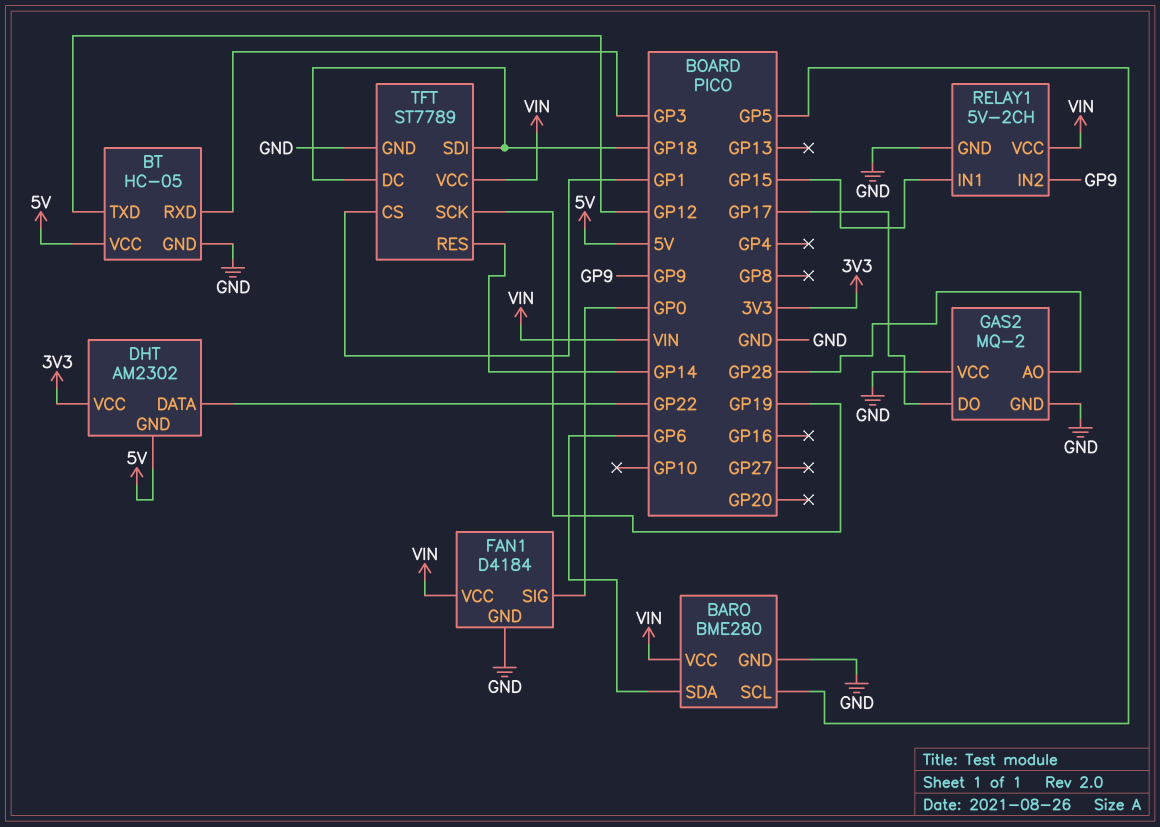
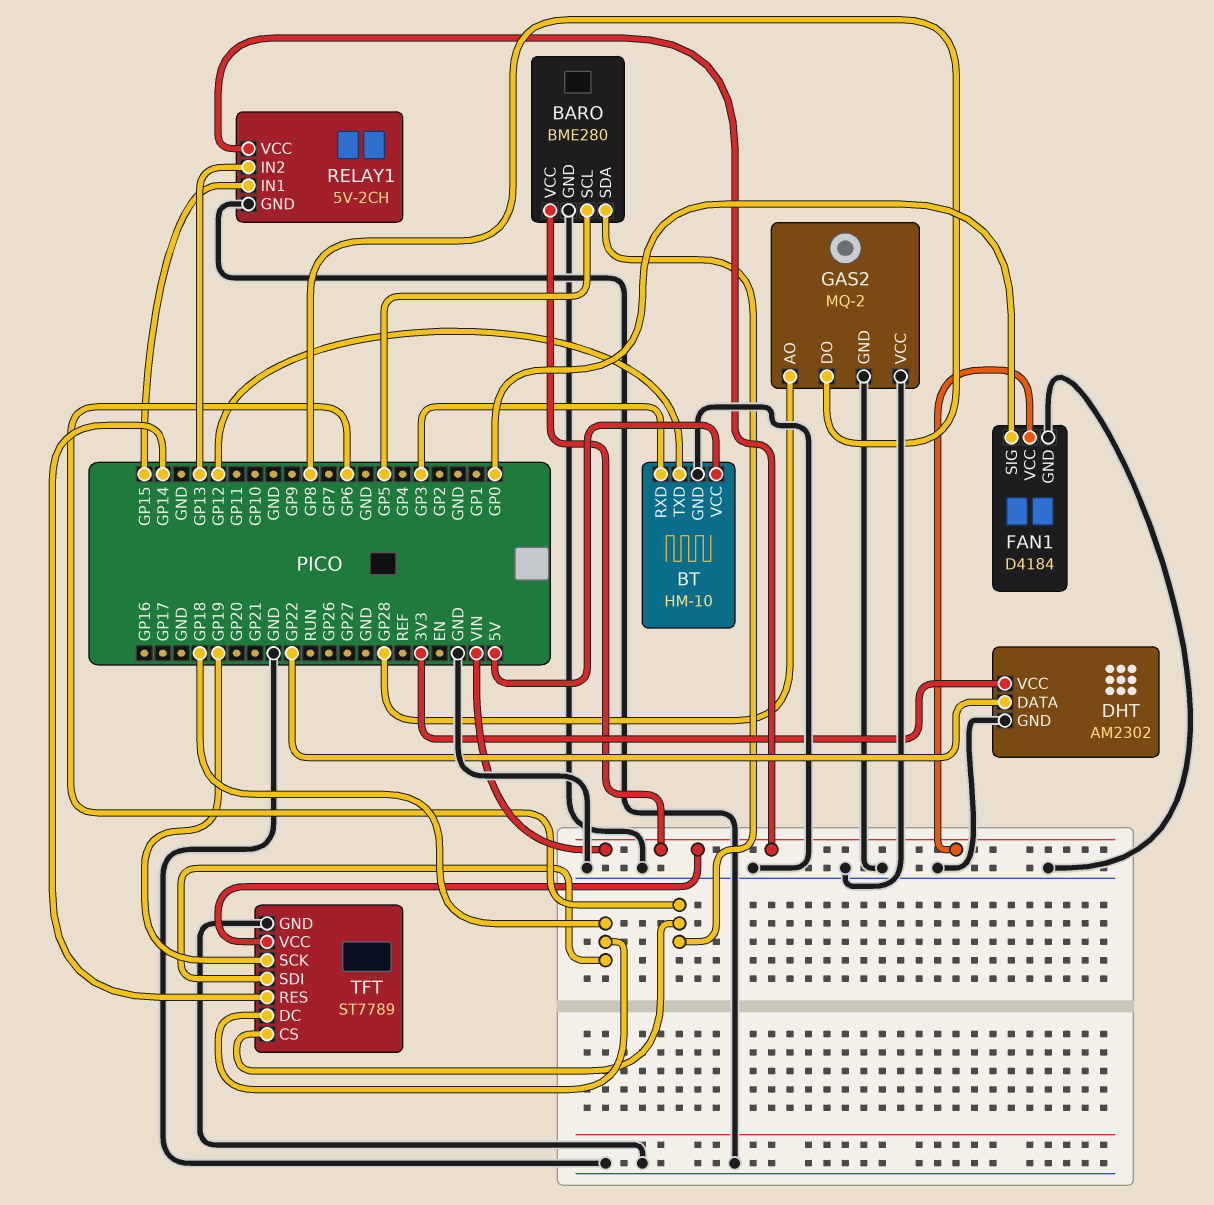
BT: HC-05 -> HM-10
DHT pin GND: 5V -> GND
GAS2 pin DO: GP17 -> GP8
RELAY1 pin IN2: GP9 -> GP13
TFT pin CS: GP1 -> GP6

